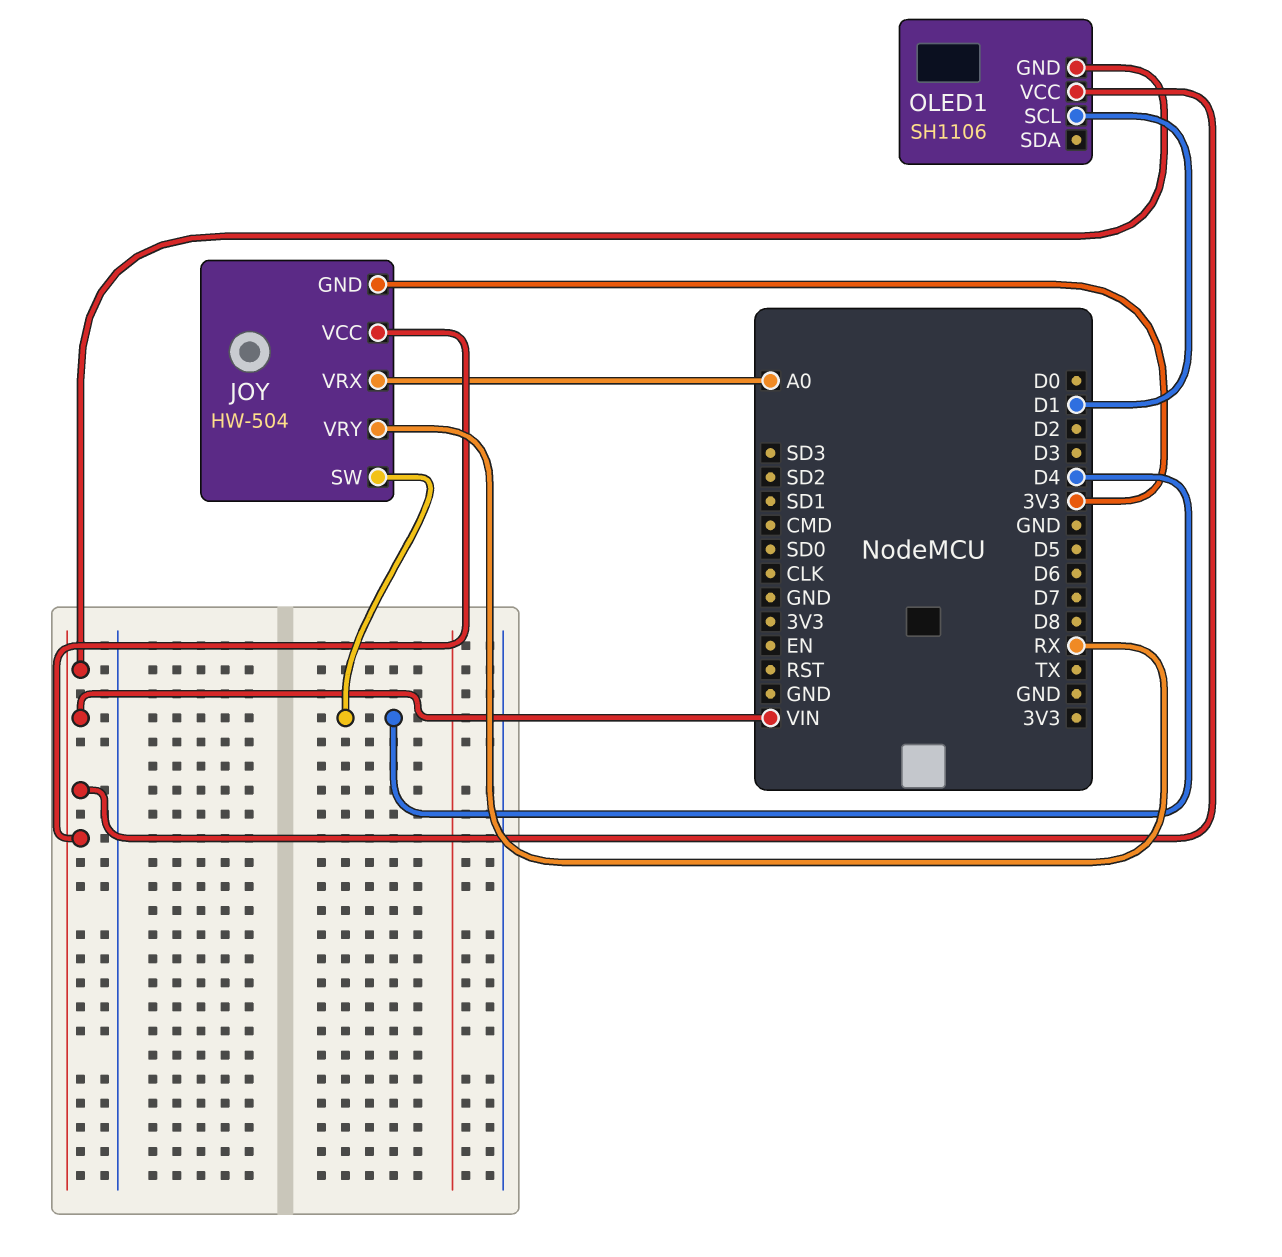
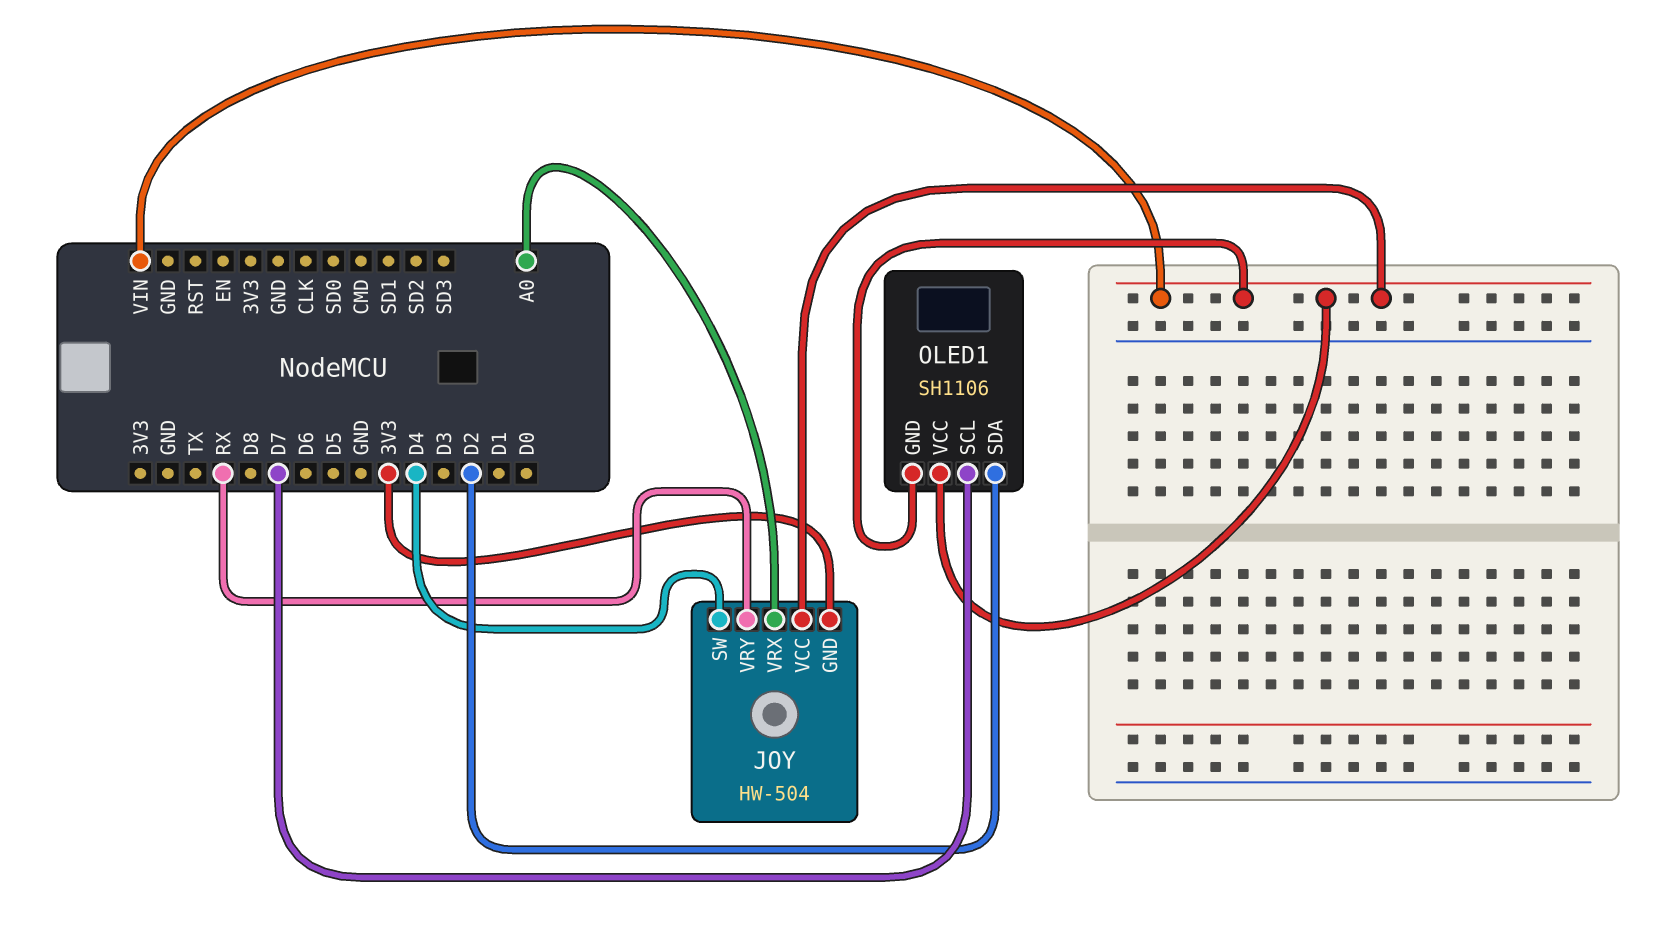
OLED1 pin SCL: D1 -> D7
OLED1 pin SDA: none -> D2

